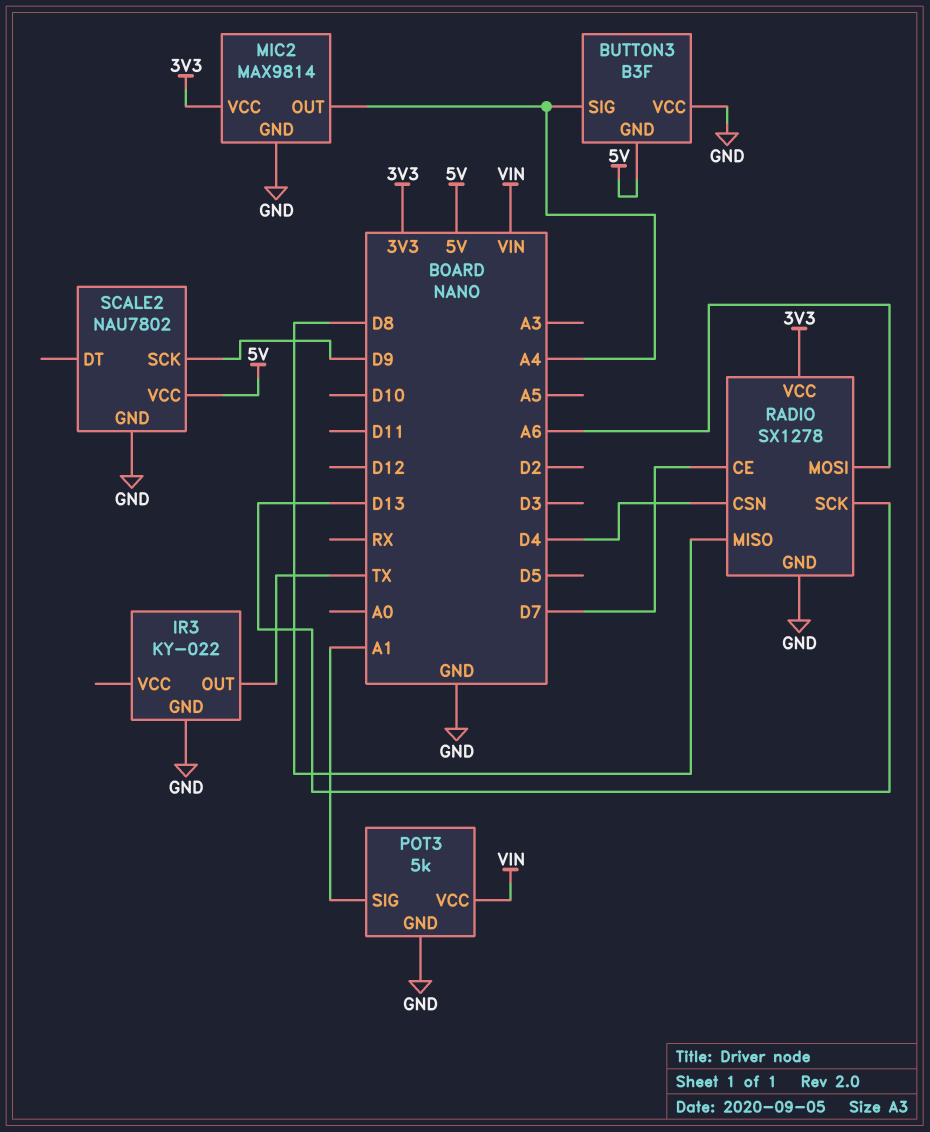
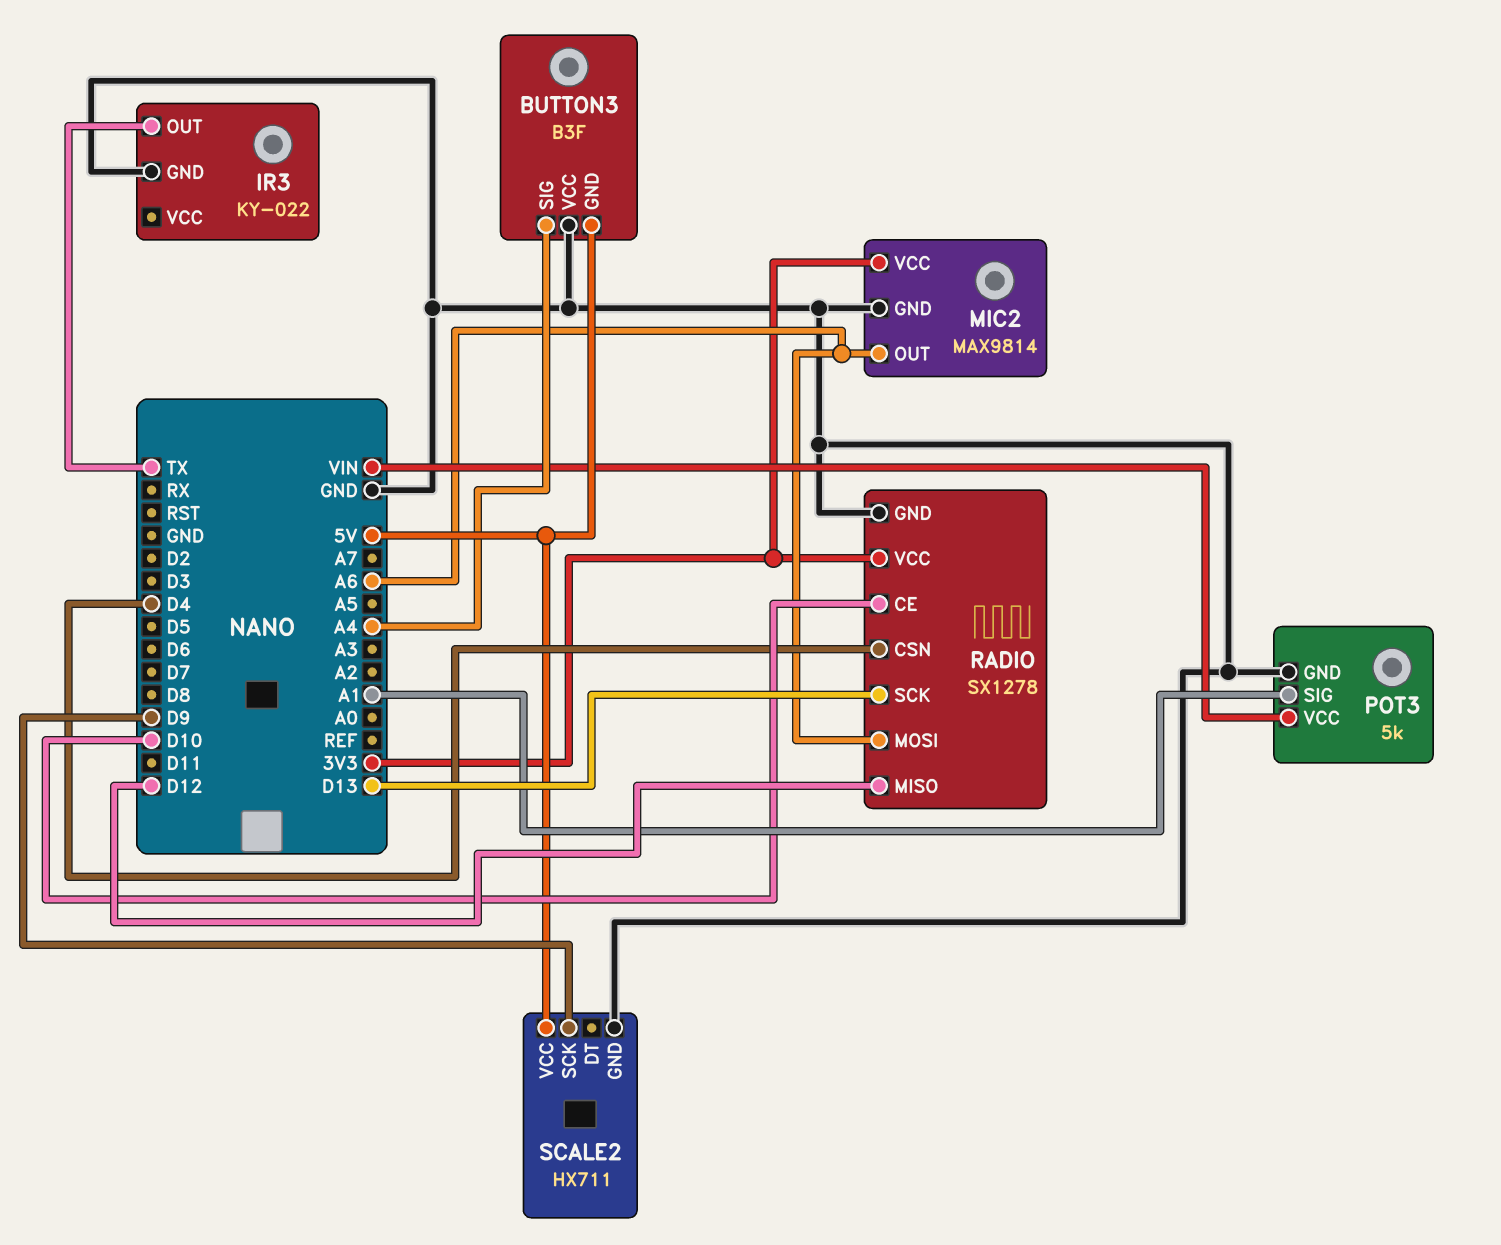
MIC2 pin OUT: A4 -> A6
RADIO pin CE: D7 -> D10
RADIO pin MISO: D8 -> D12
SCALE2: NAU7802 -> HX711

